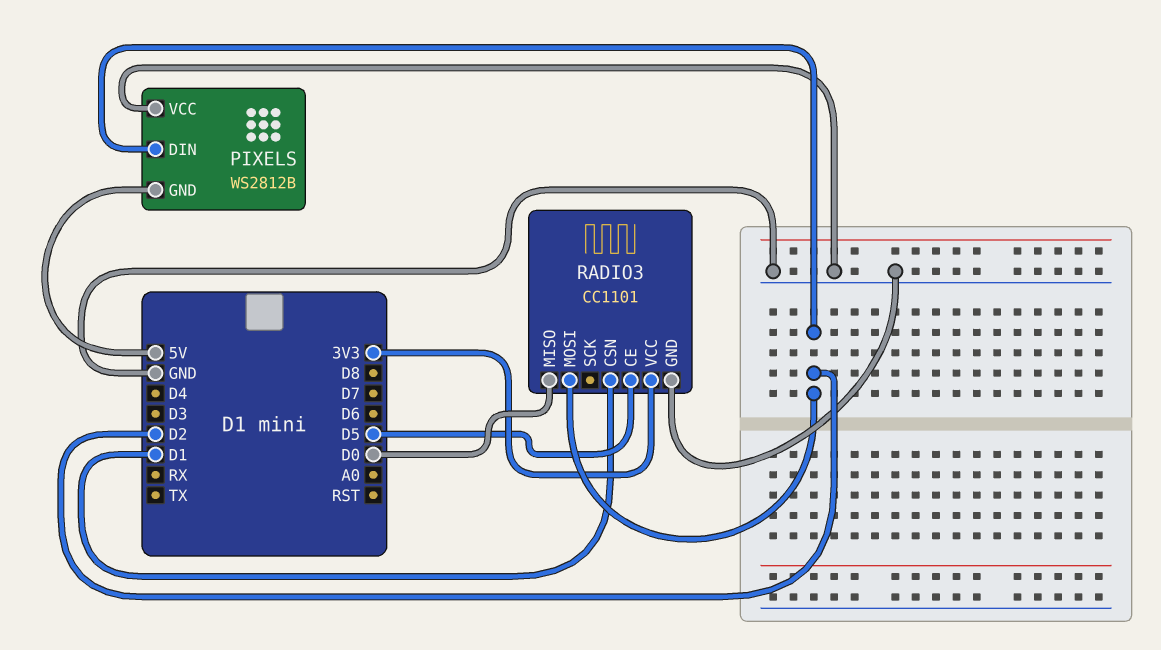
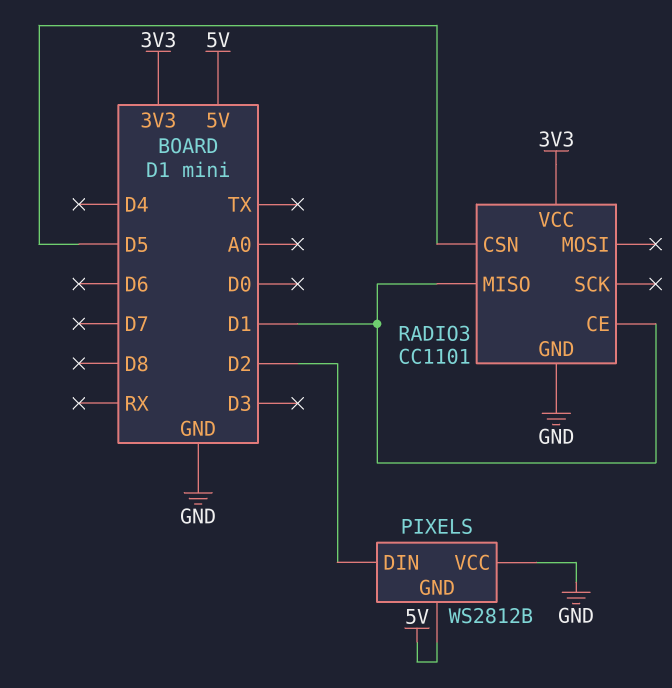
RADIO3 pin CE: D5 -> D1
RADIO3 pin CSN: D1 -> D5
RADIO3 pin MISO: D0 -> D1
RADIO3 pin MOSI: D2 -> none

